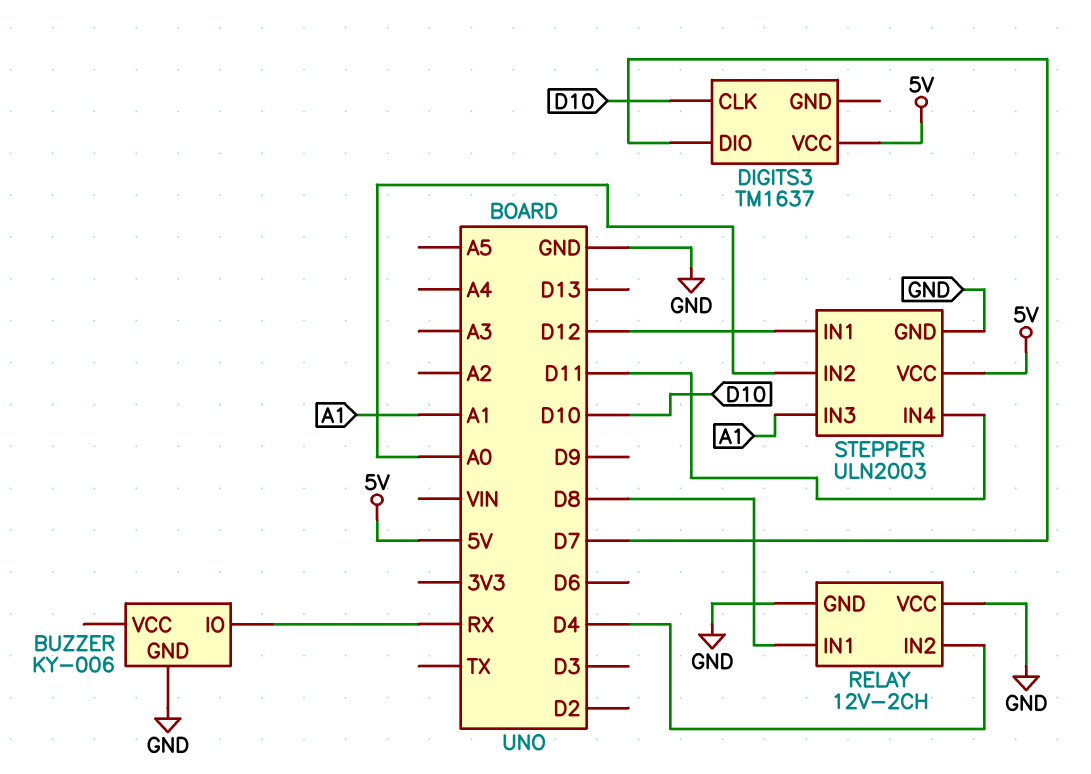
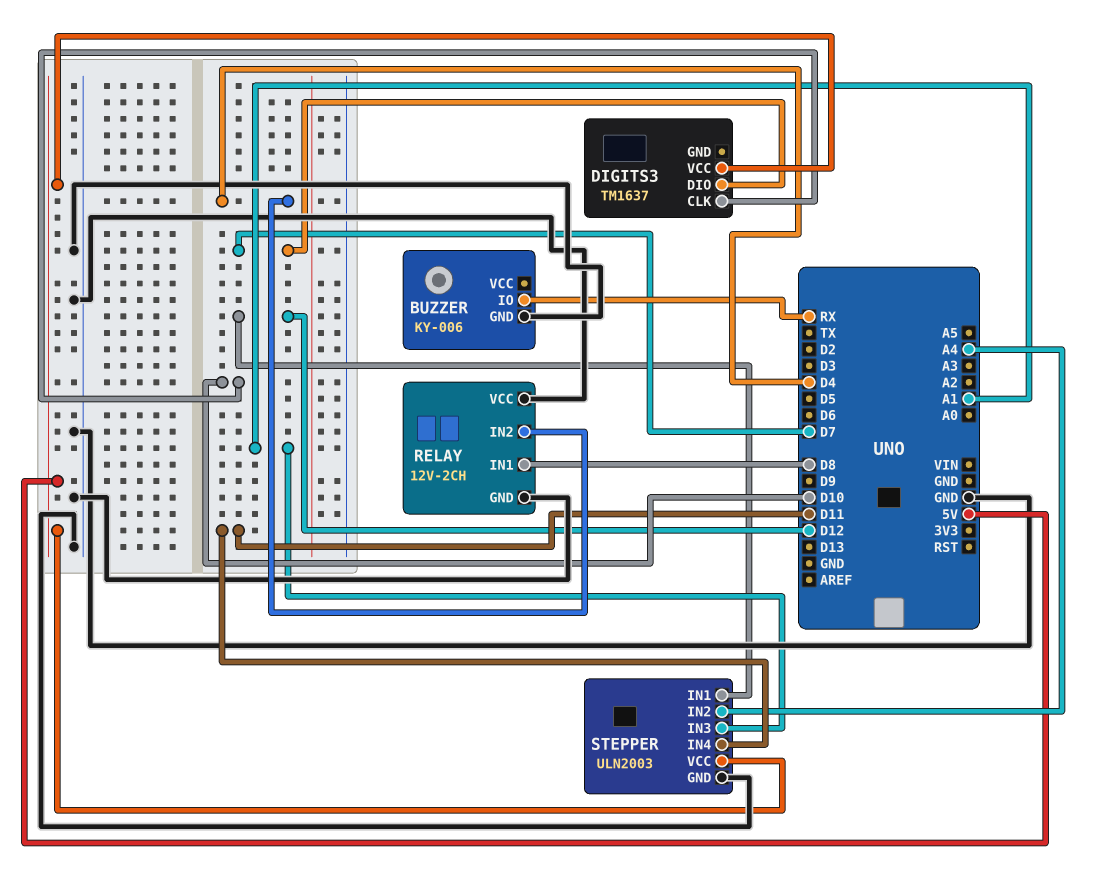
STEPPER pin IN2: A0 -> A4

